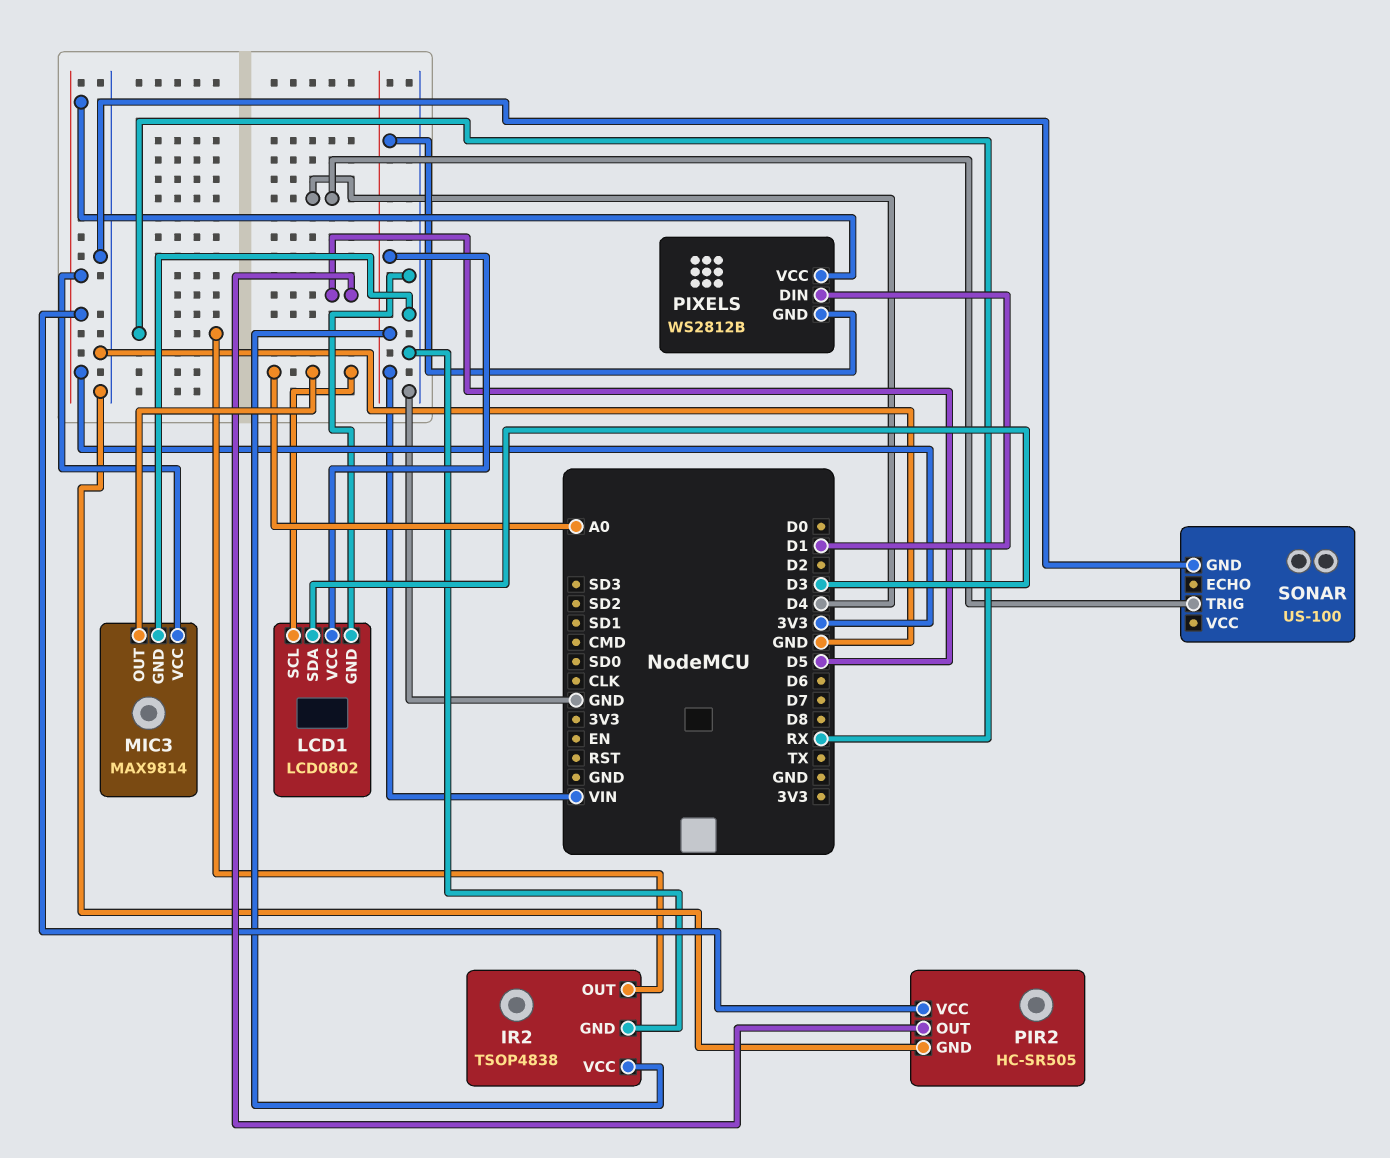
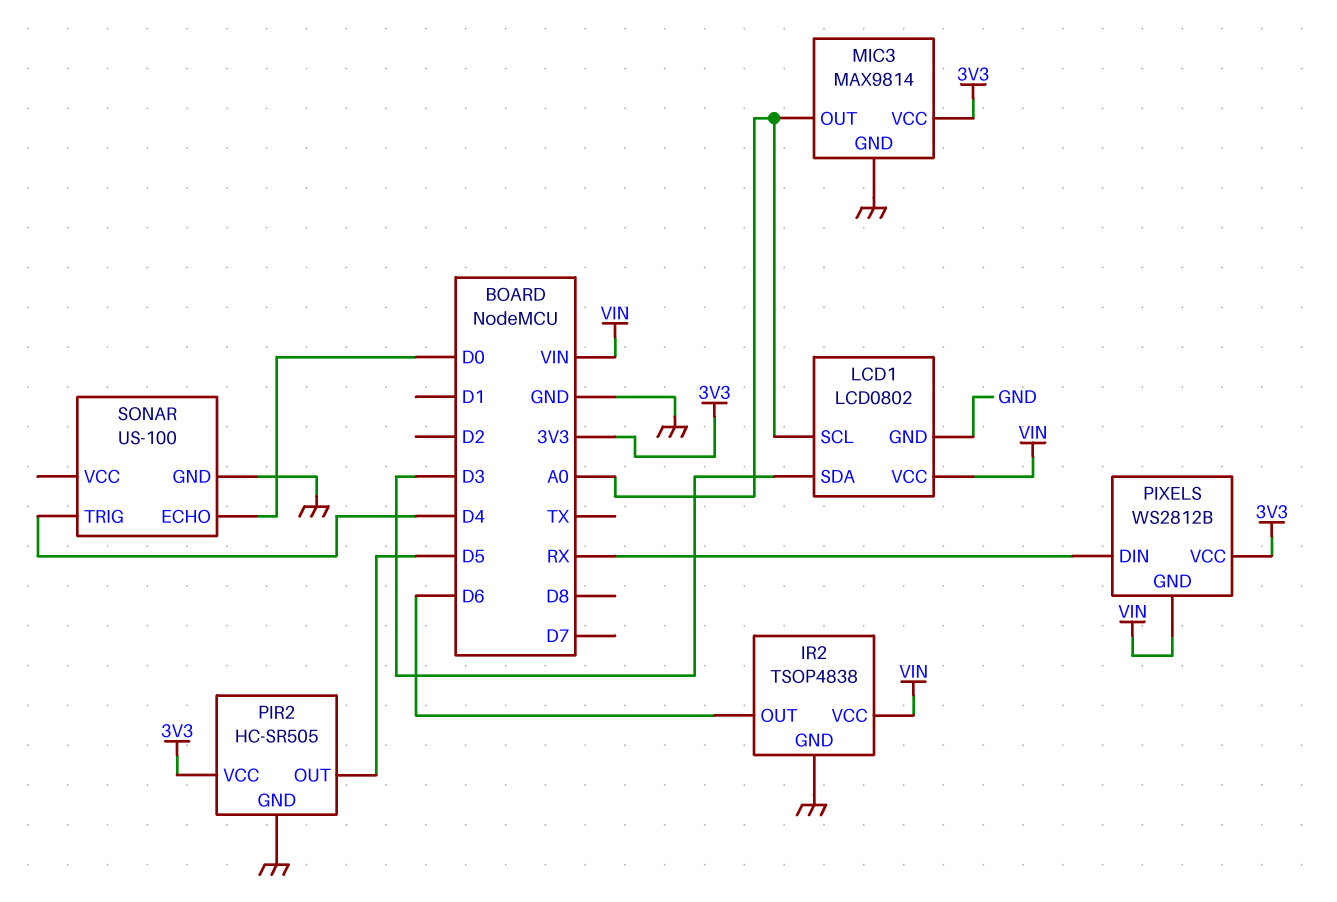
IR2 pin OUT: RX -> D6
PIXELS pin DIN: D1 -> RX
SONAR pin ECHO: none -> D0

